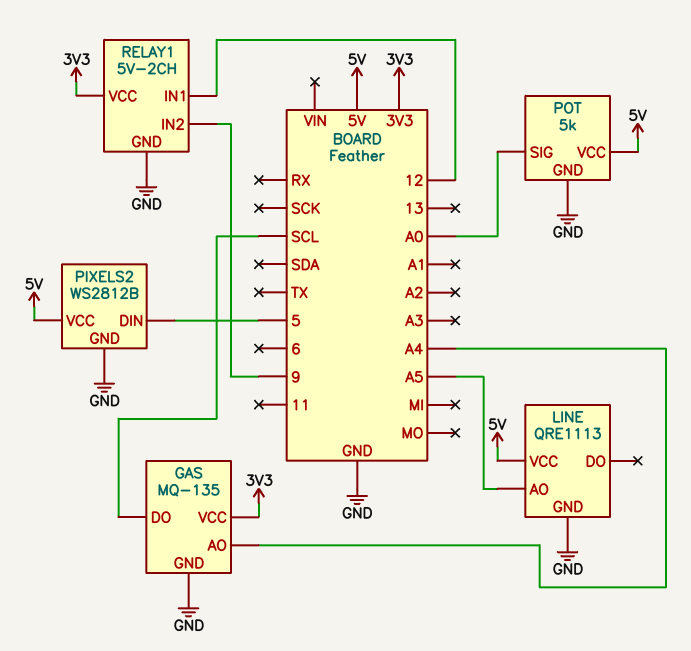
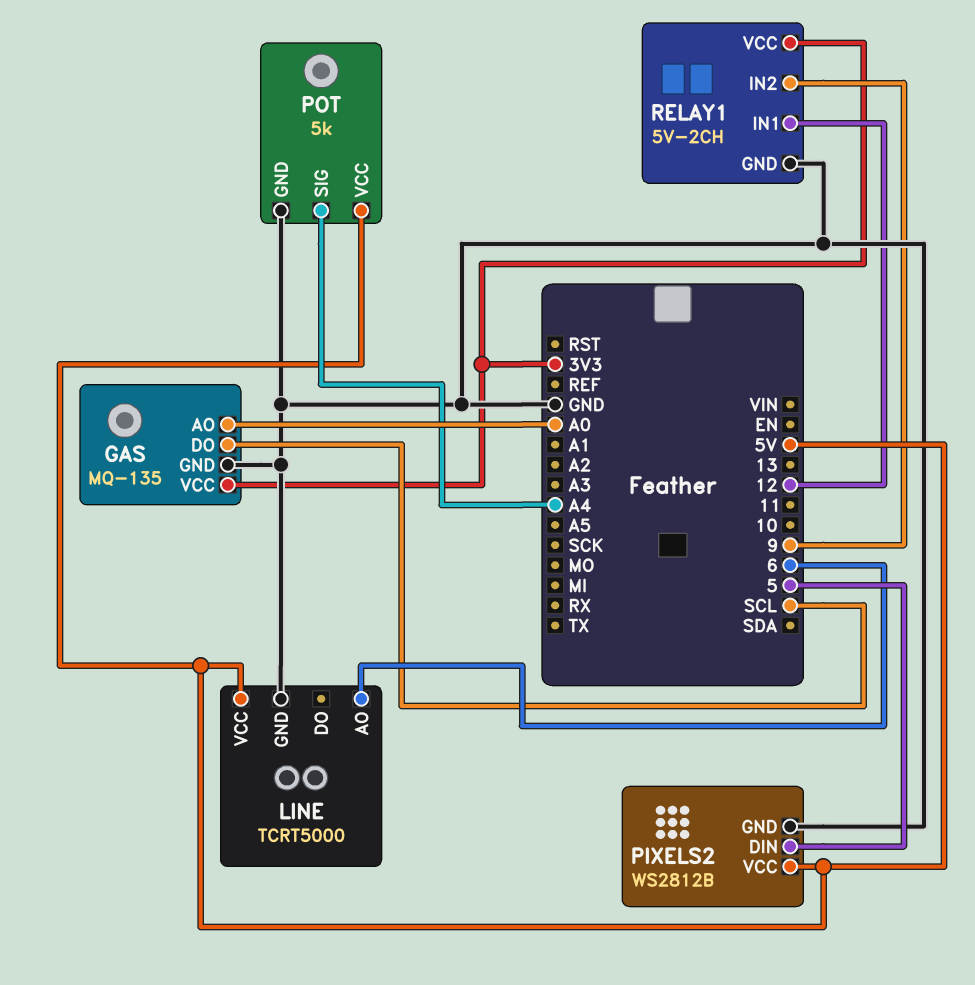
GAS pin AO: A4 -> A0
LINE: QRE1113 -> TCRT5000
LINE pin AO: A5 -> 6
POT pin SIG: A0 -> A4

